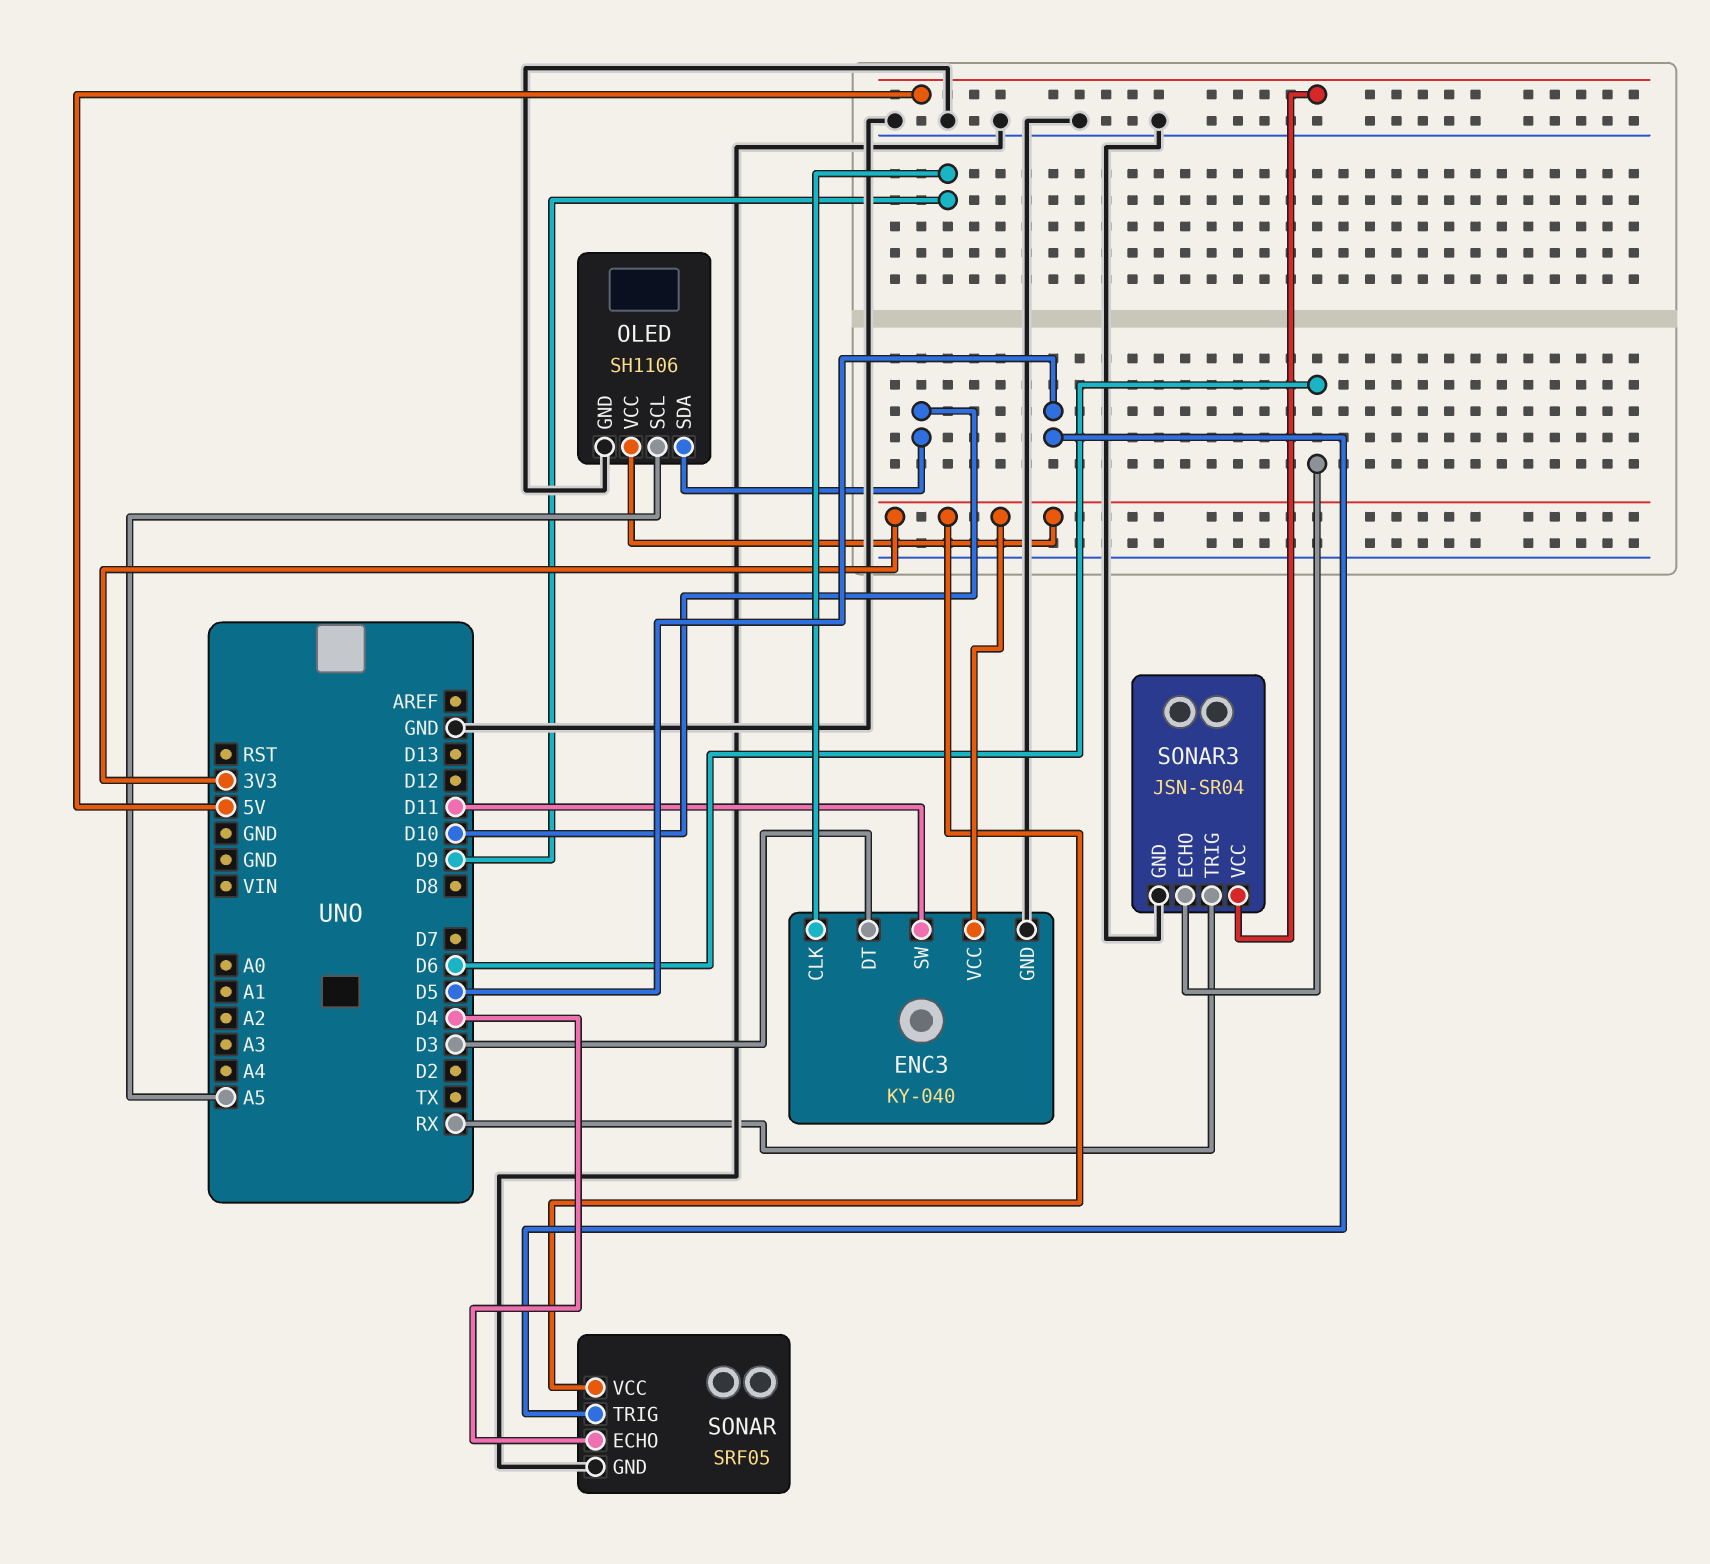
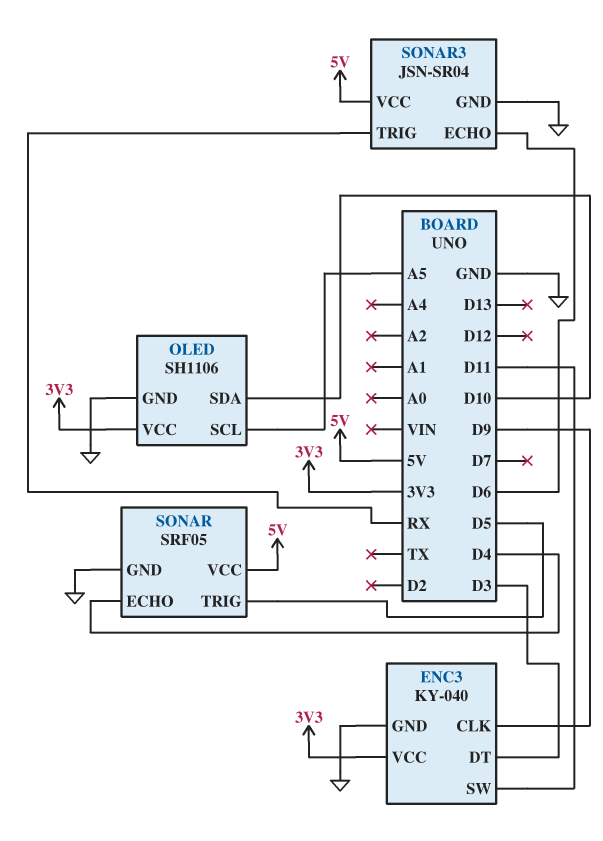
SONAR pin VCC: 3V3 -> 5V

